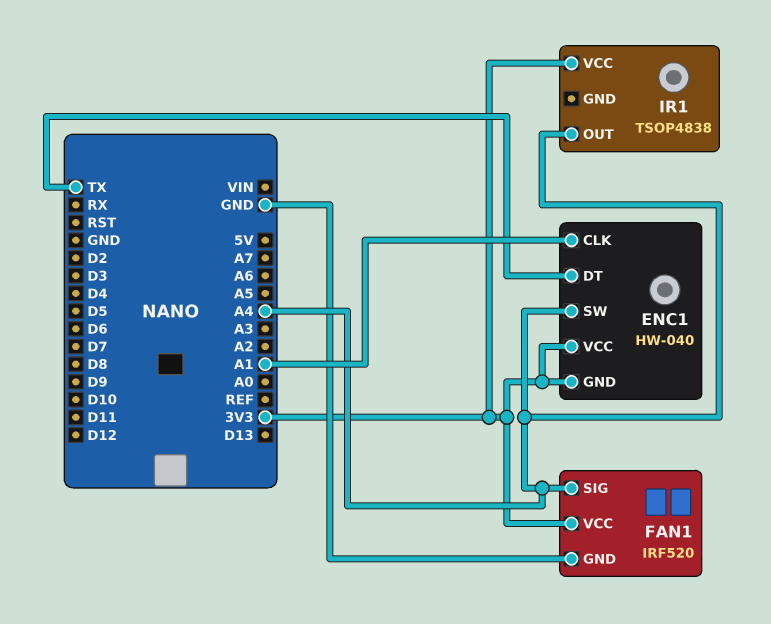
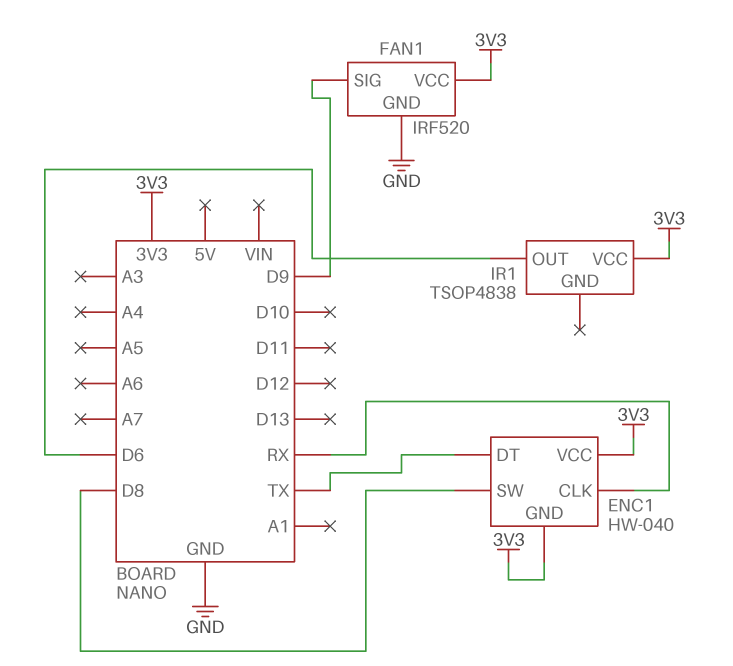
ENC1 pin CLK: A1 -> RX
ENC1 pin SW: A4 -> D8
FAN1 pin SIG: A4 -> D9
IR1 pin OUT: A4 -> D6

